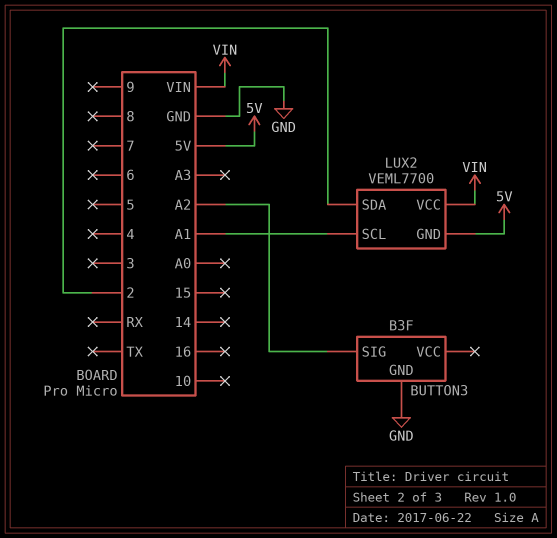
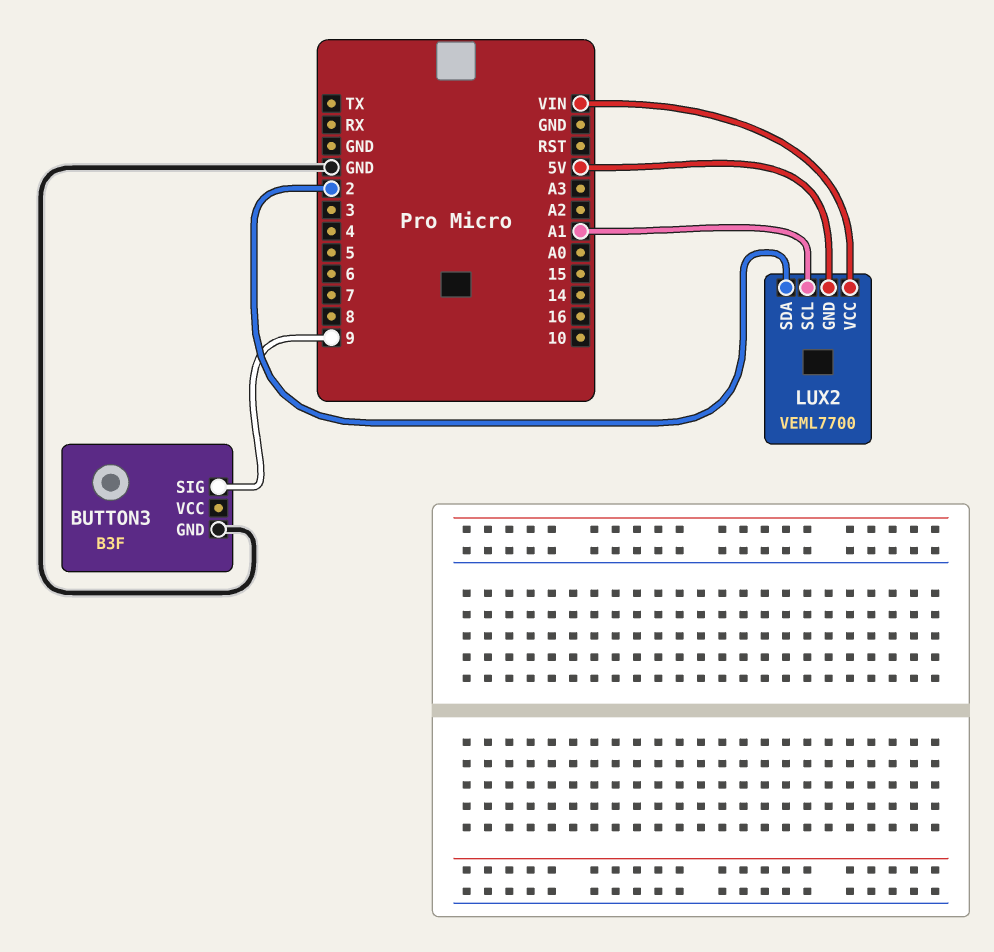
BUTTON3 pin SIG: A2 -> 9

